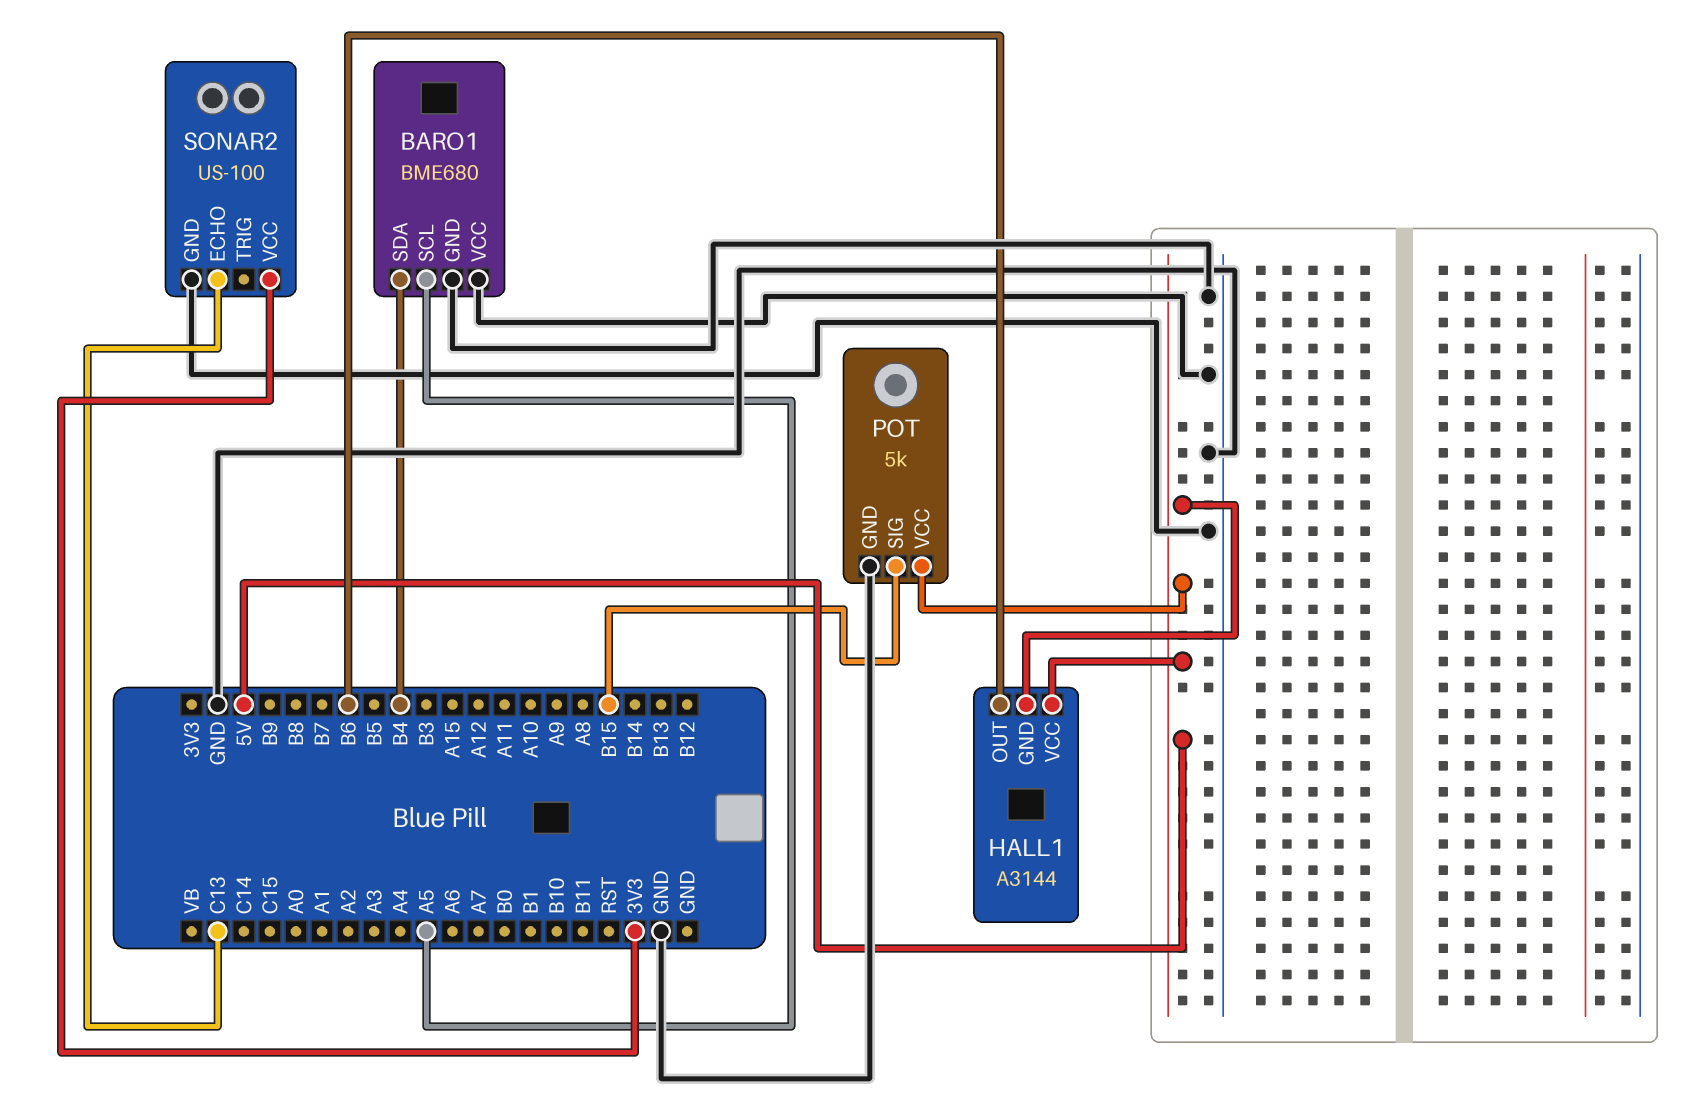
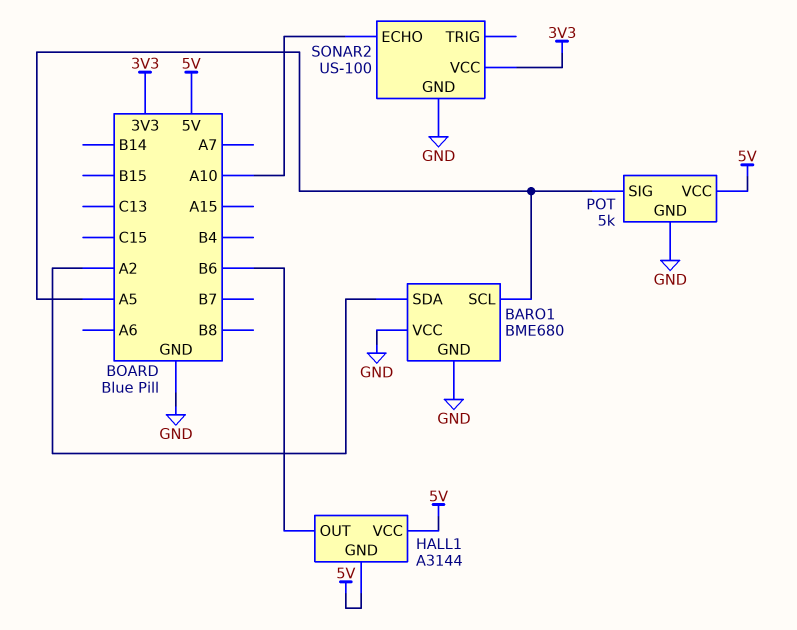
BARO1 pin SDA: B4 -> A2
POT pin SIG: B15 -> A5
SONAR2 pin ECHO: C13 -> A10

